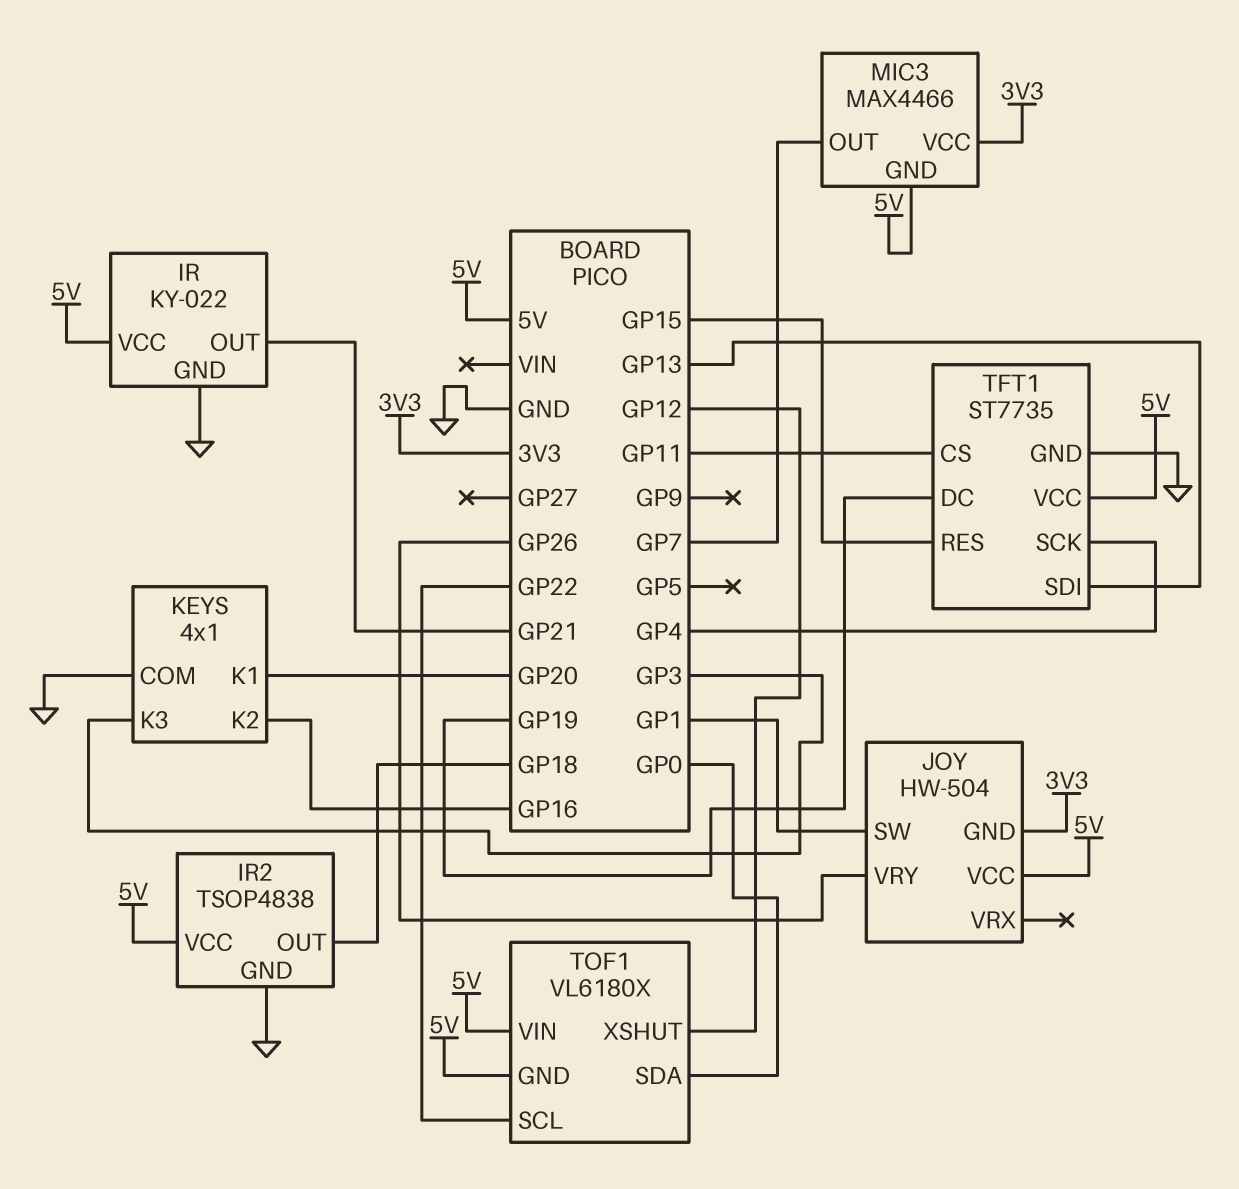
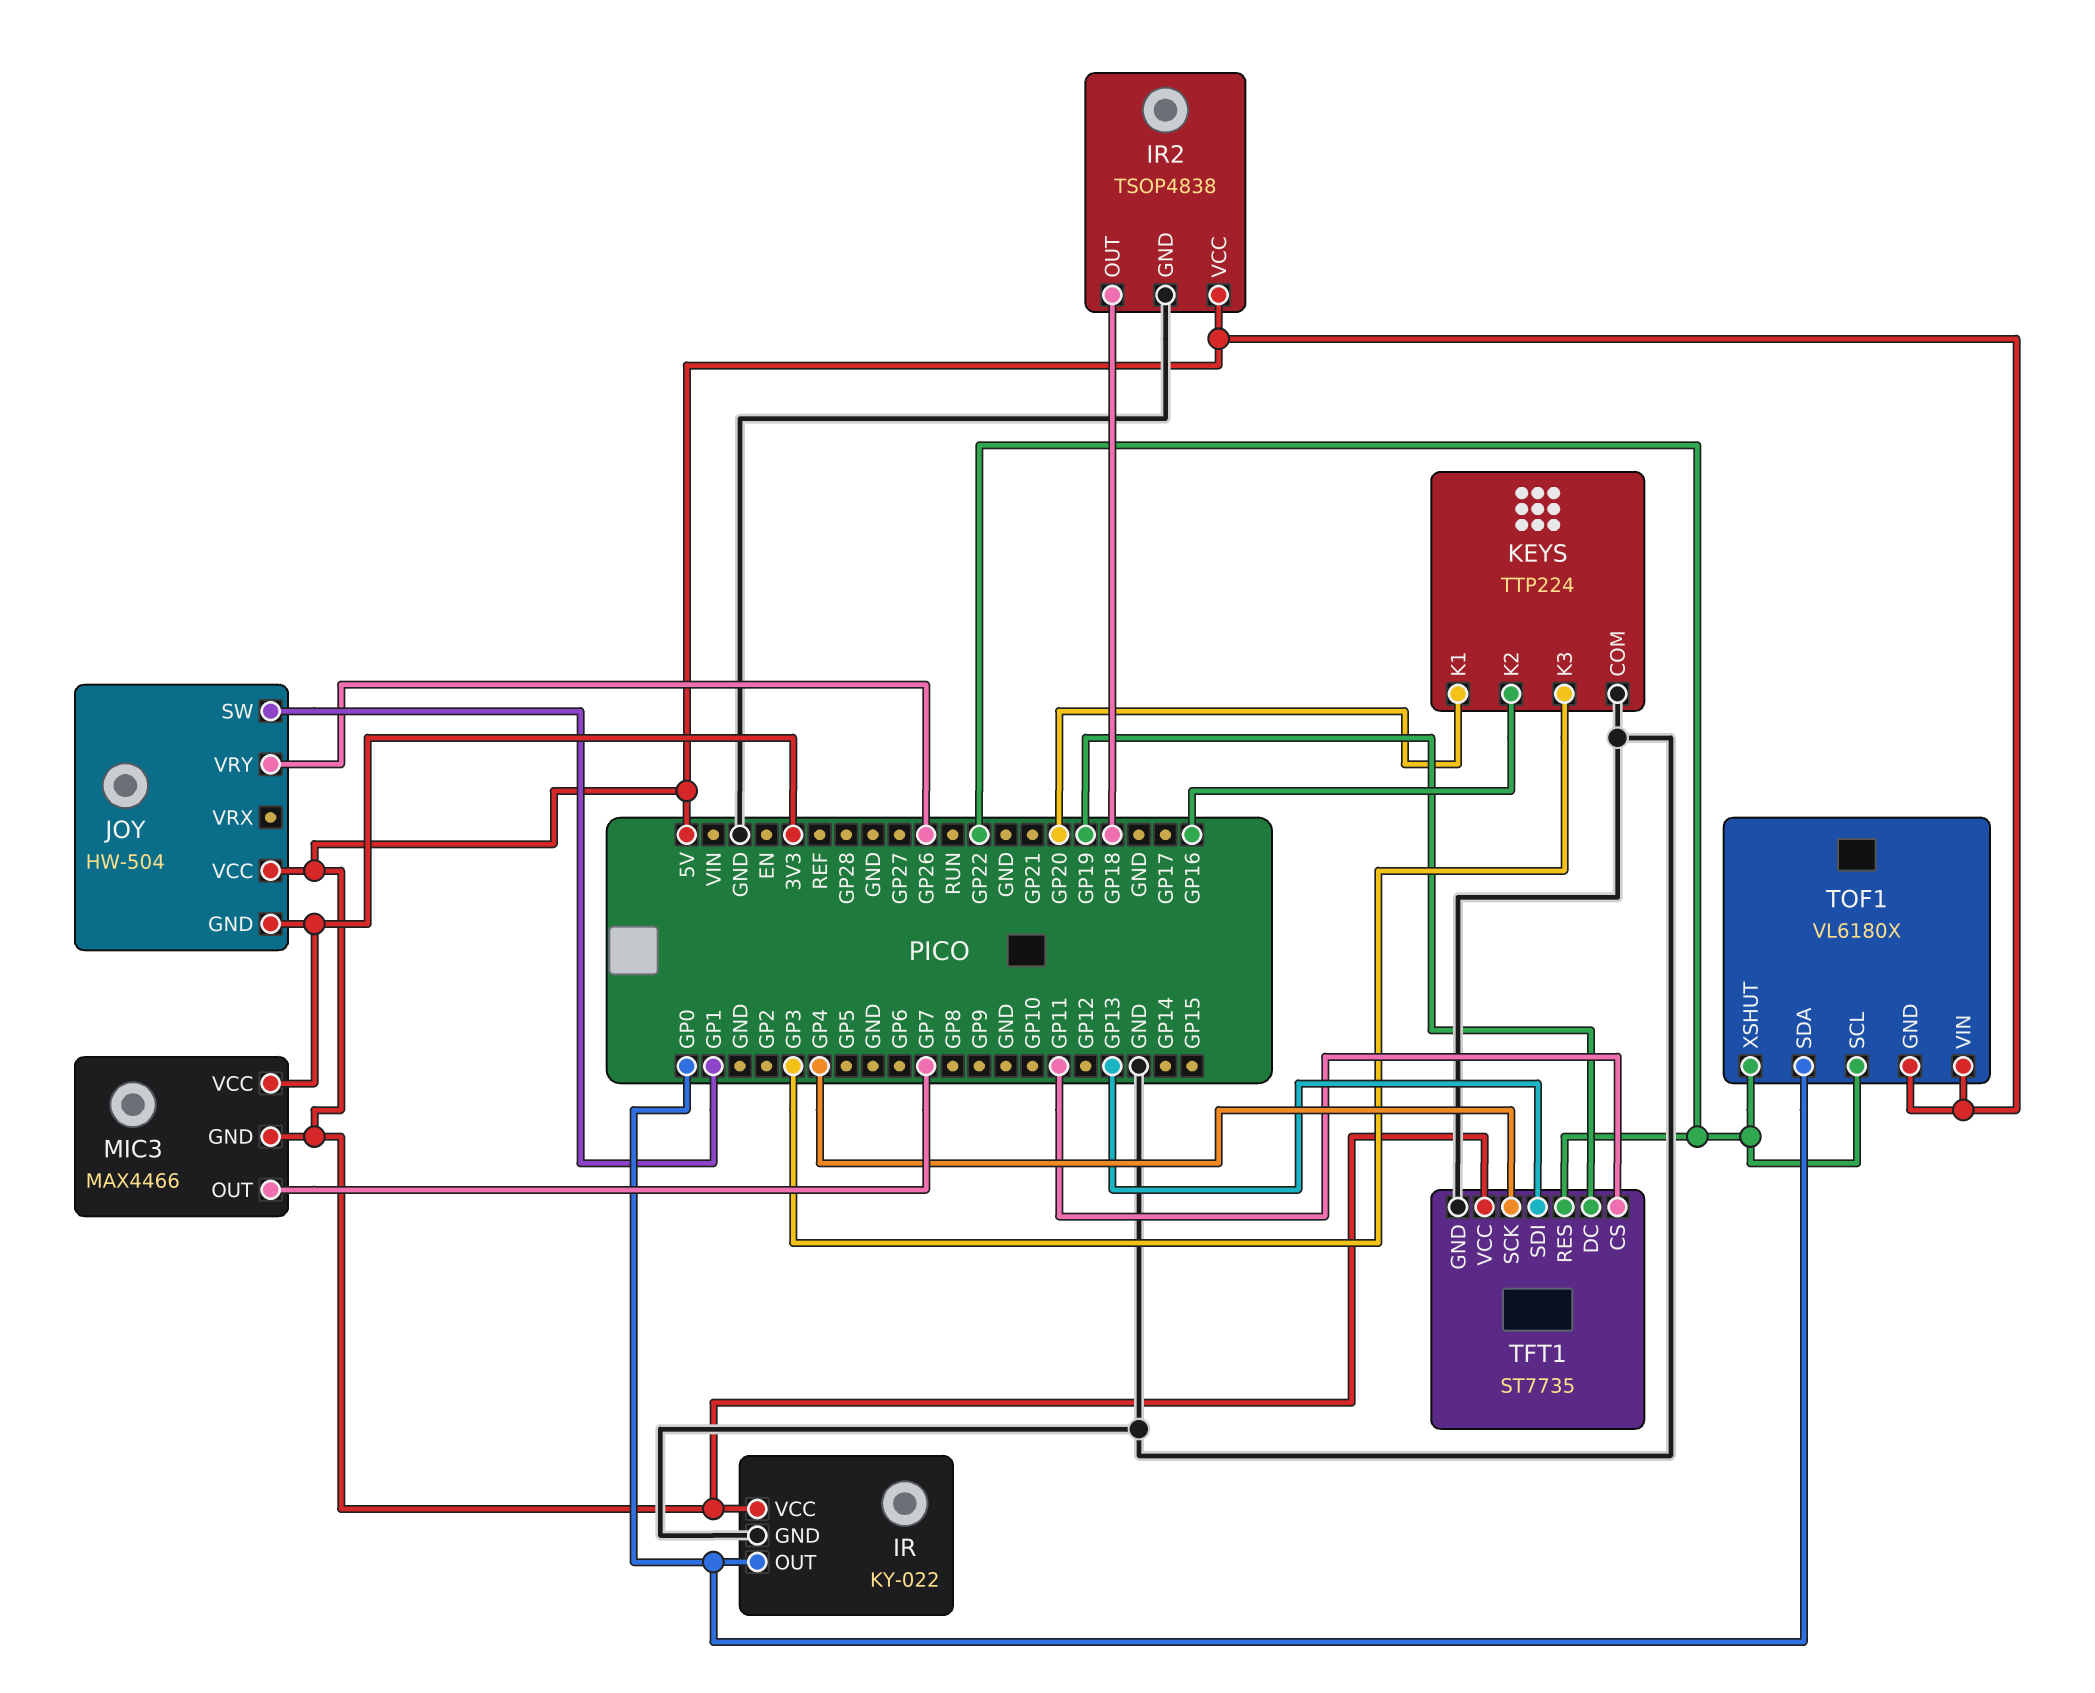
IR pin OUT: GP21 -> GP0
KEYS: 4x1 -> TTP224
TFT1 pin RES: GP15 -> GP22
TOF1 pin XSHUT: GP12 -> GP22

